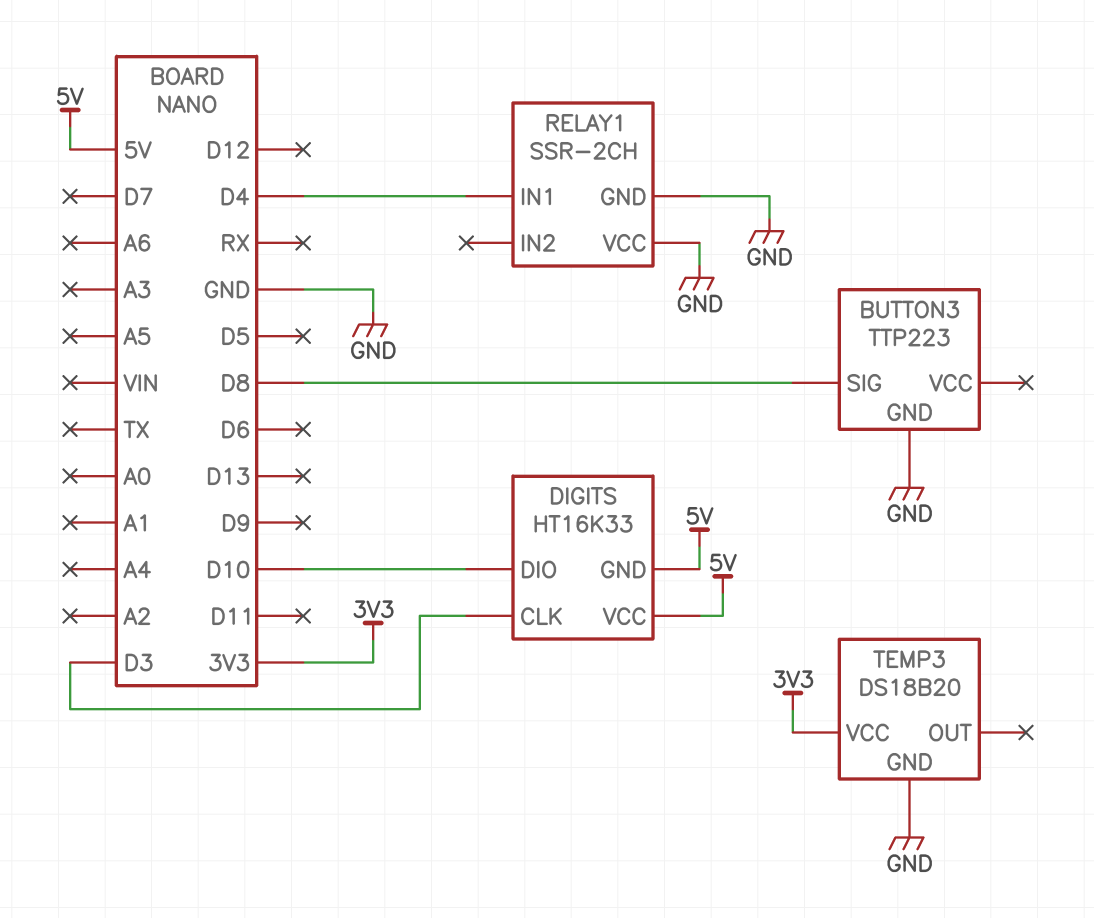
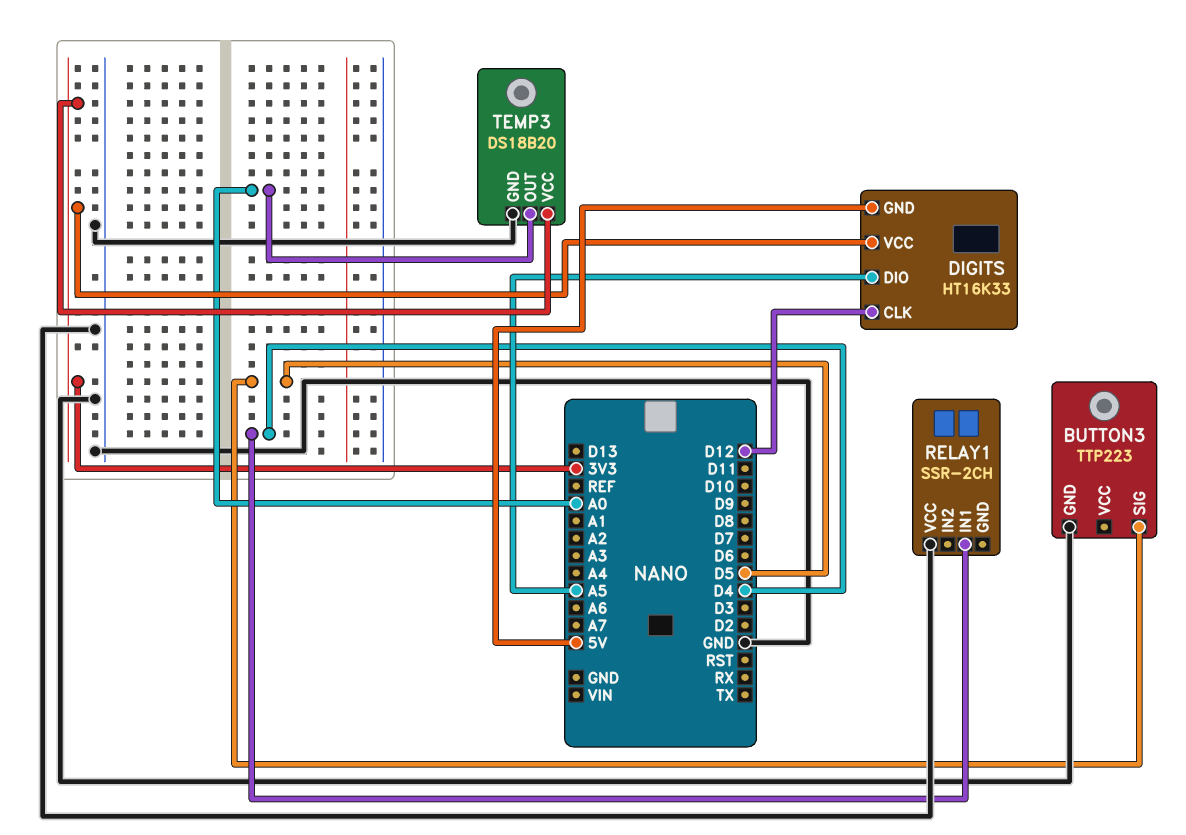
BUTTON3 pin SIG: D8 -> D5
DIGITS pin CLK: D3 -> D12
DIGITS pin DIO: D10 -> A5
DIGITS pin VCC: 5V -> 3V3
RELAY1 pin GND: GND -> none
TEMP3 pin OUT: none -> A0

